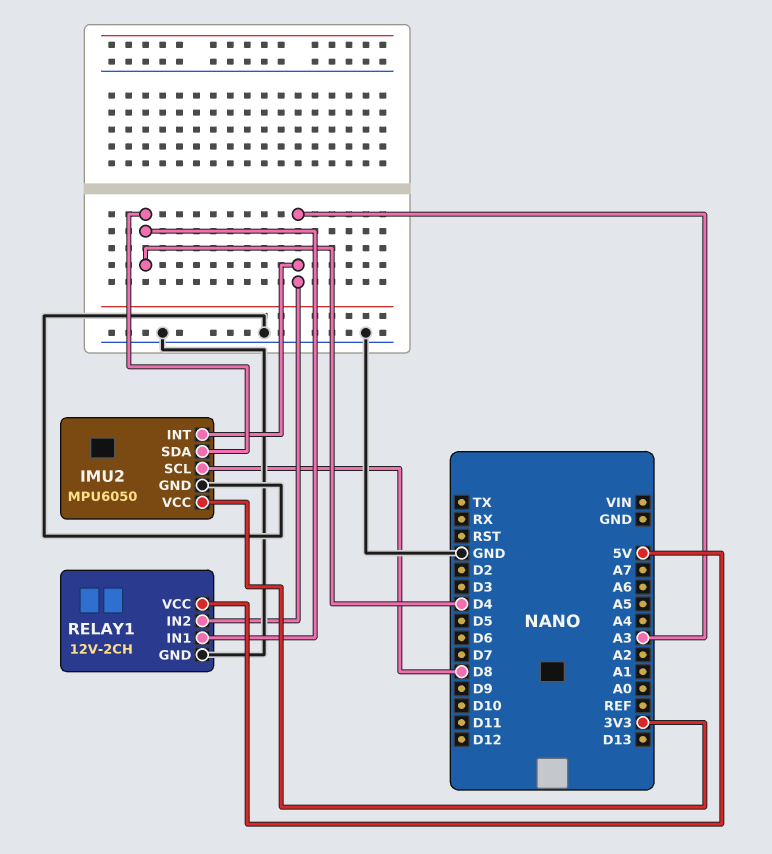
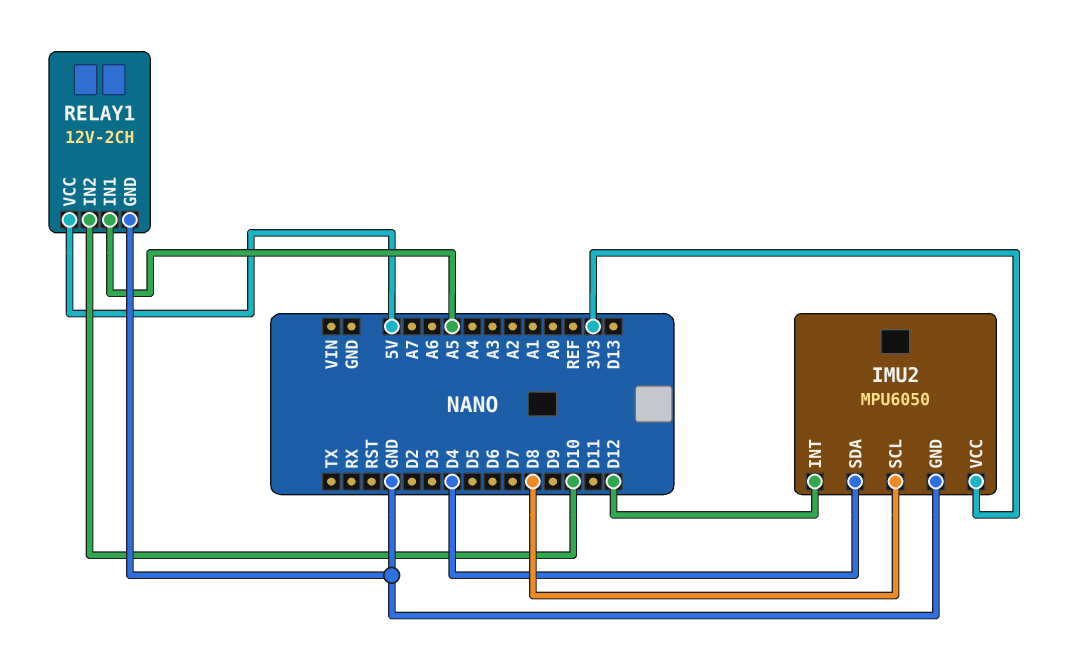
IMU2 pin INT: A3 -> D12
RELAY1 pin IN1: D4 -> A5
RELAY1 pin IN2: A3 -> D10

